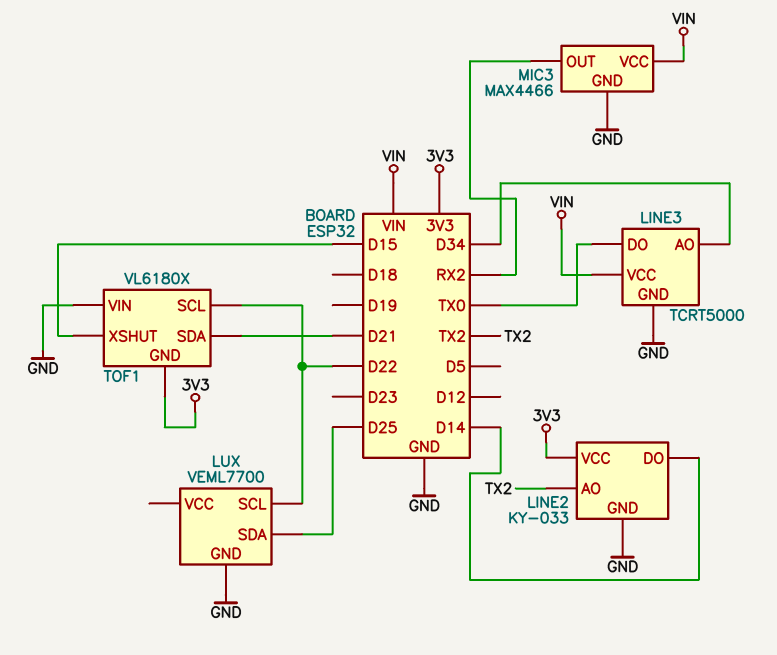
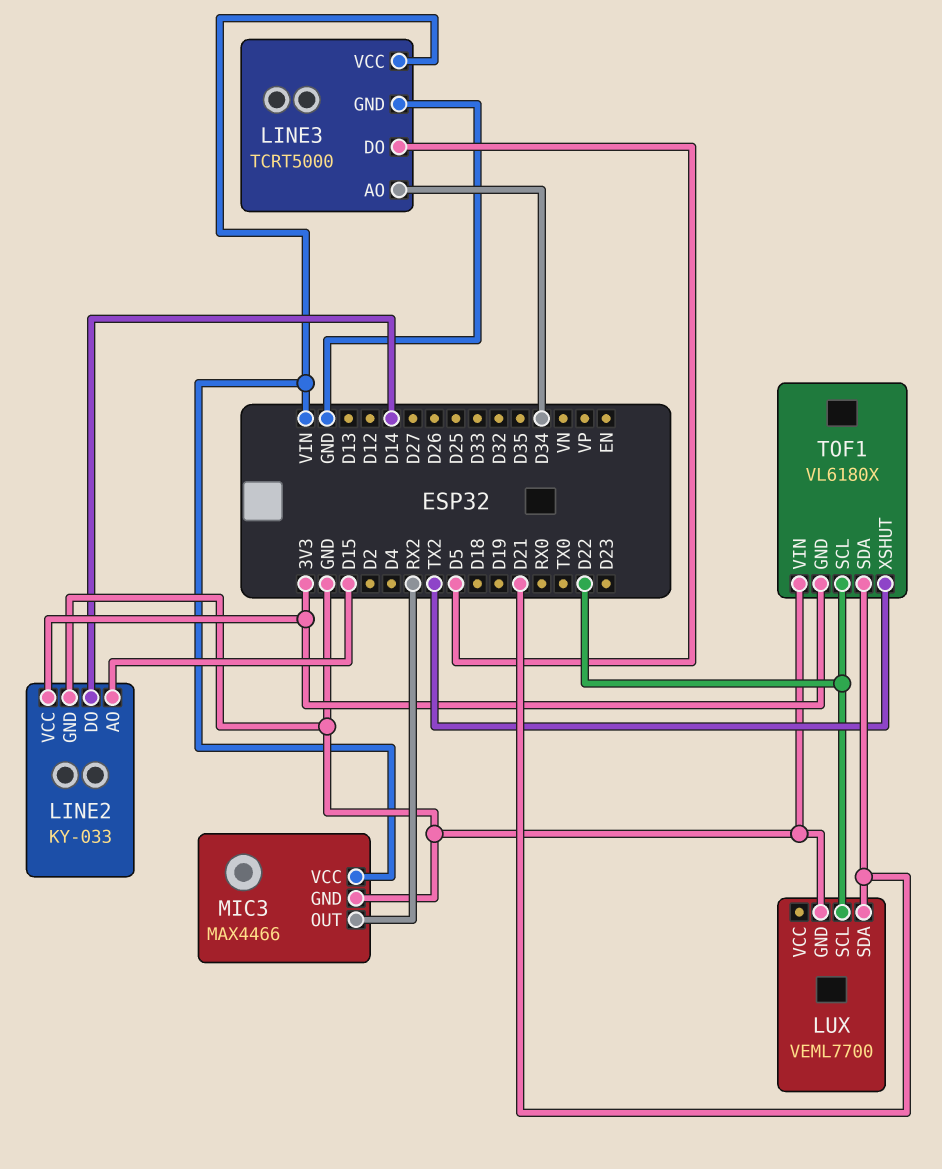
LINE2 pin AO: TX2 -> D15
LINE3 pin DO: TX0 -> D5
LUX pin SDA: D25 -> D21
TOF1 pin XSHUT: D15 -> TX2

